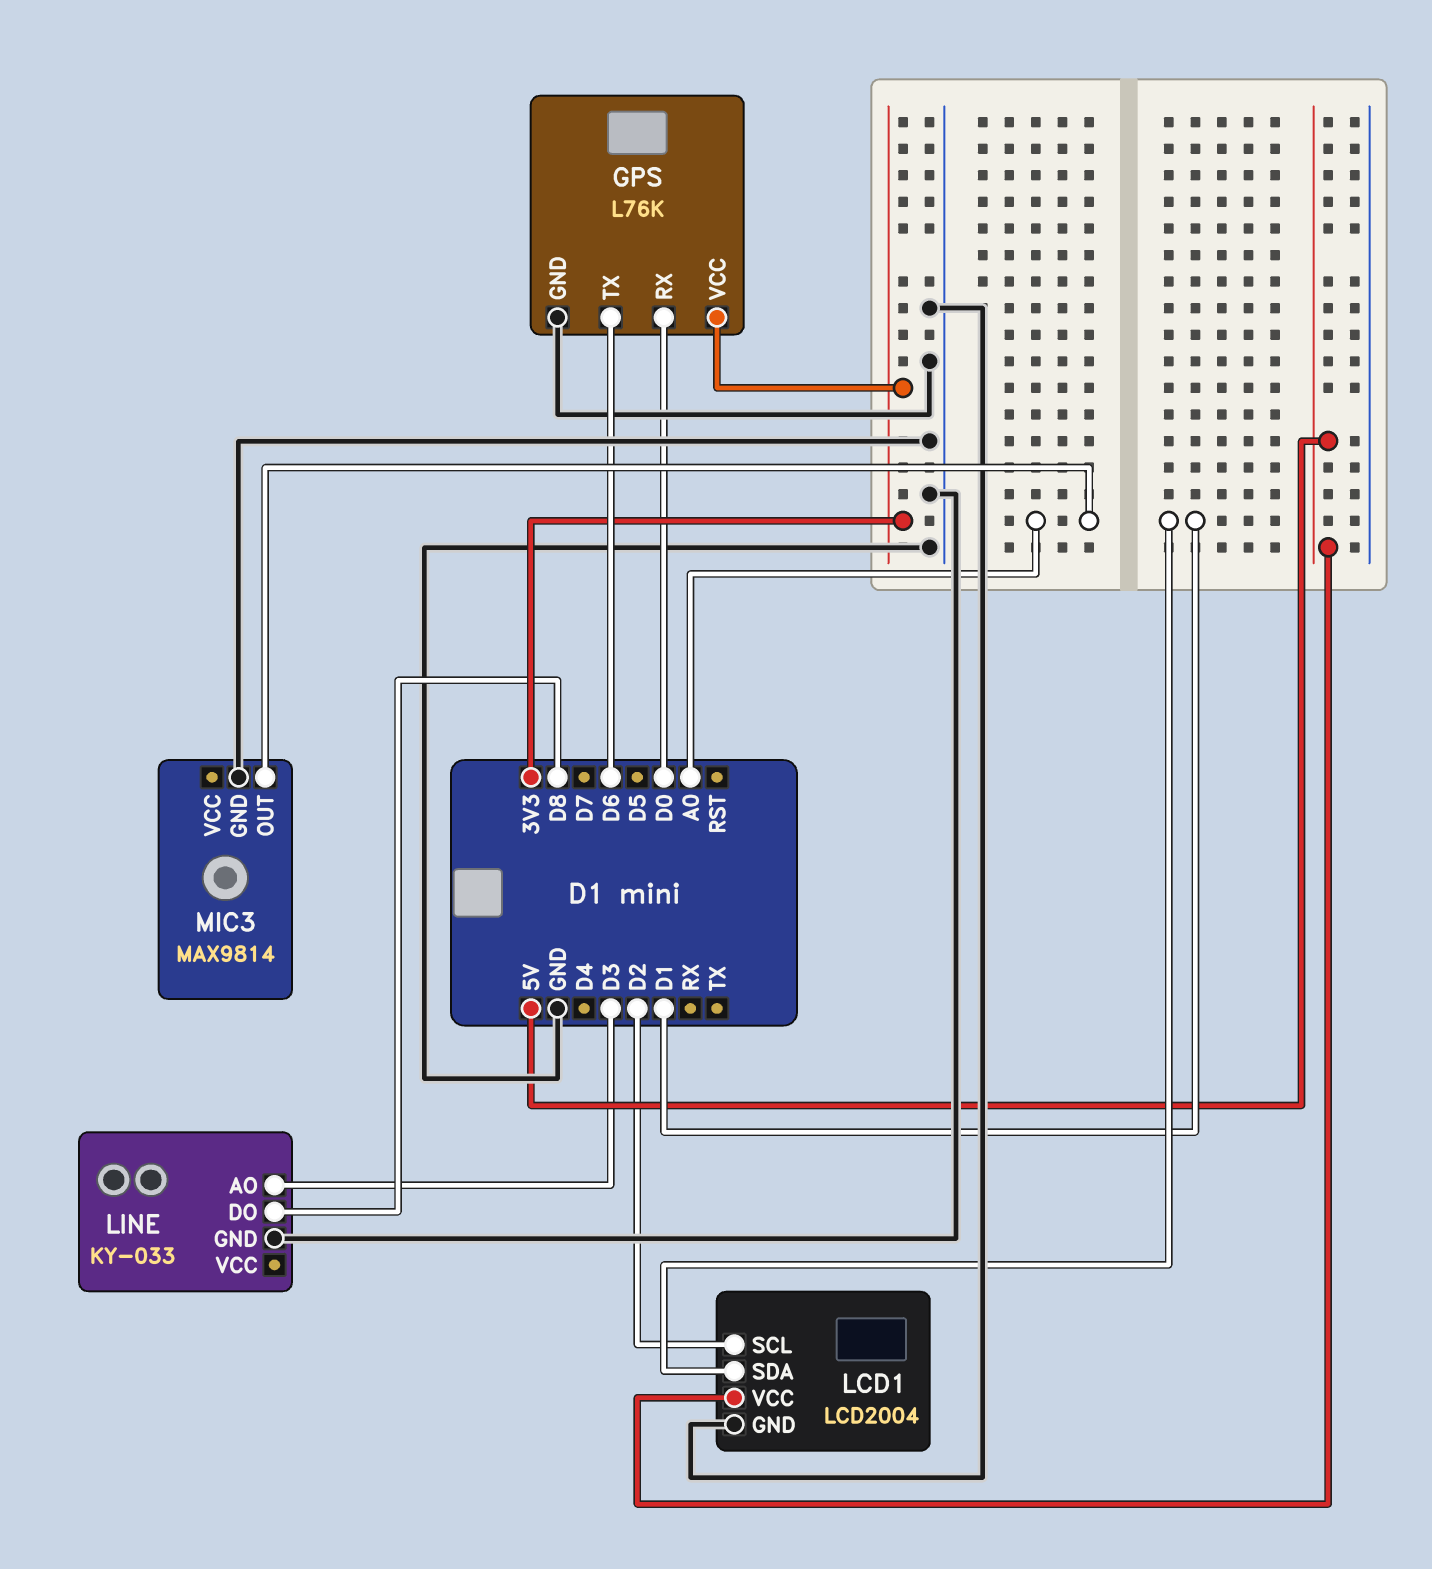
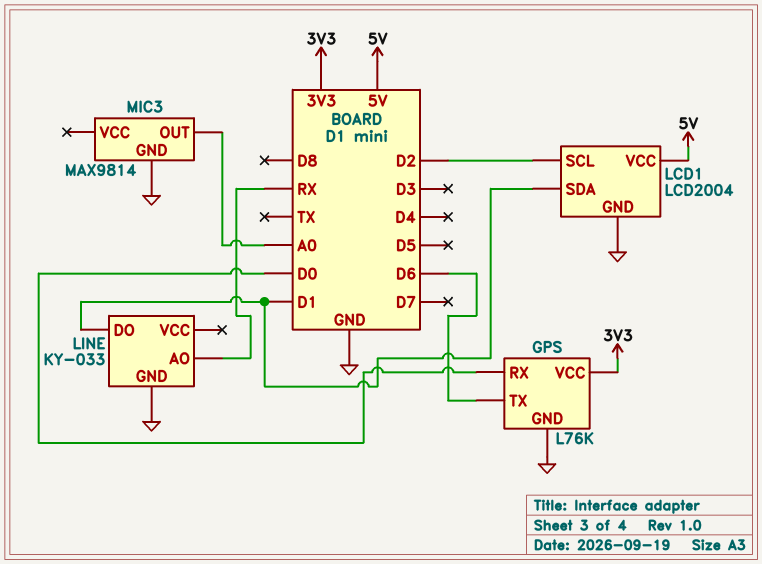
LINE pin AO: D3 -> RX
LINE pin DO: D8 -> D1

